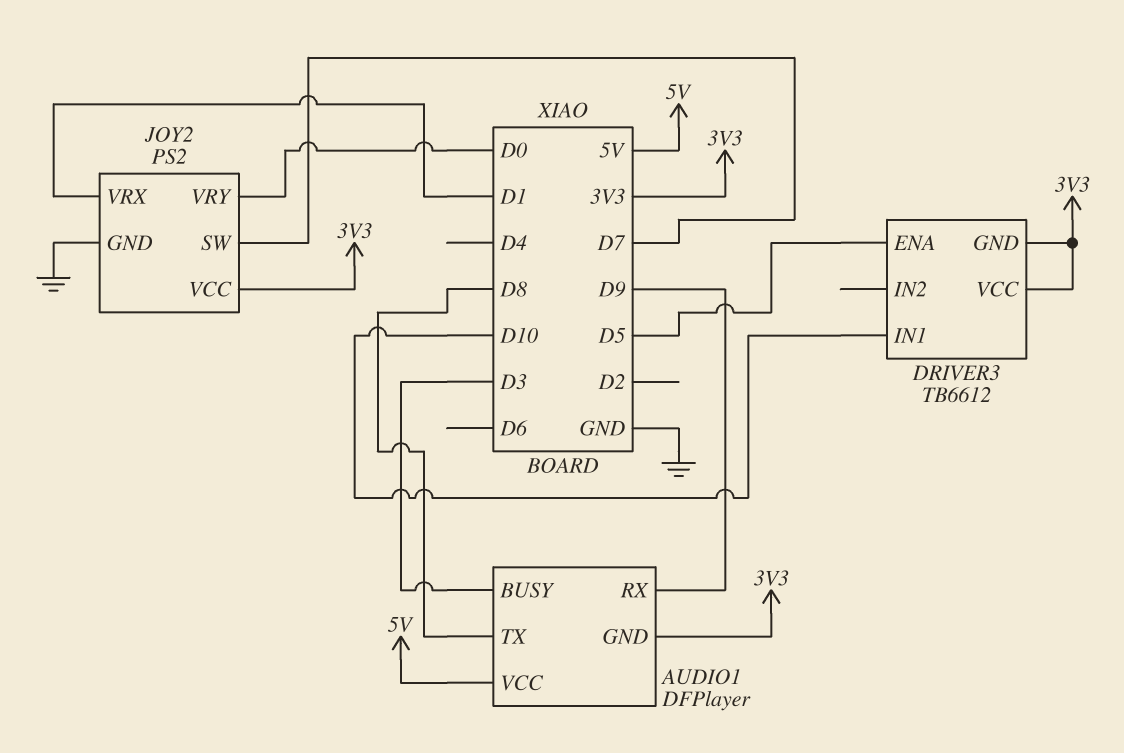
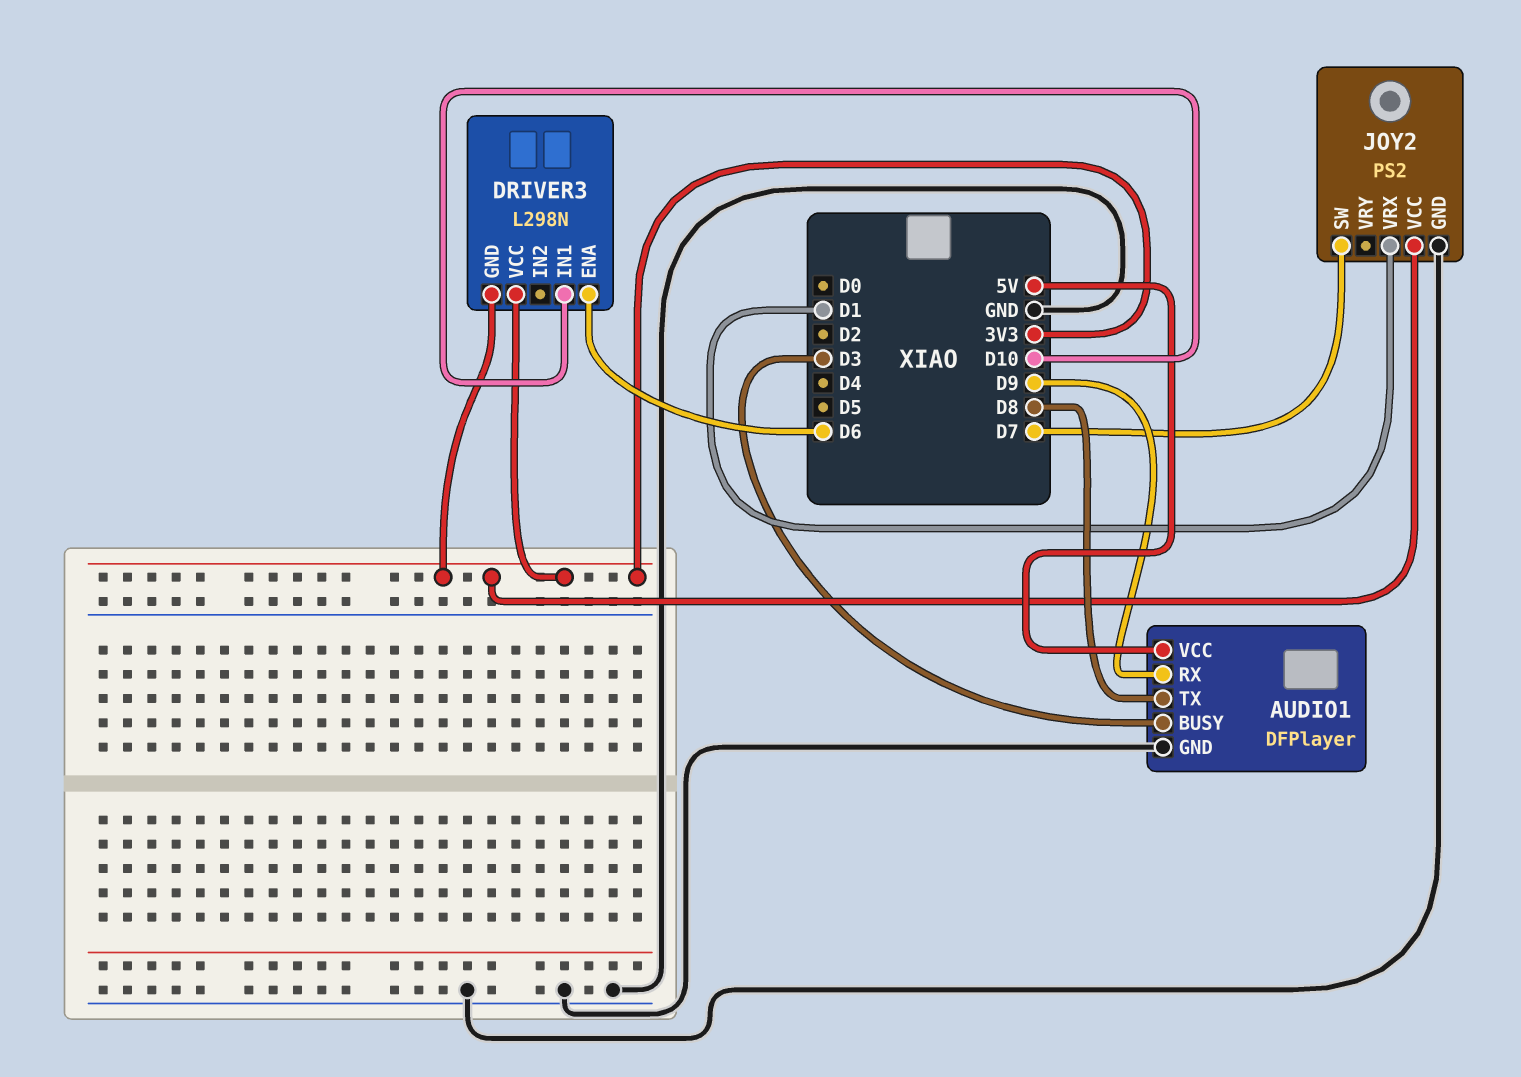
AUDIO1 pin GND: 3V3 -> GND
DRIVER3: TB6612 -> L298N
DRIVER3 pin ENA: D5 -> D6
JOY2 pin VRY: D0 -> none

